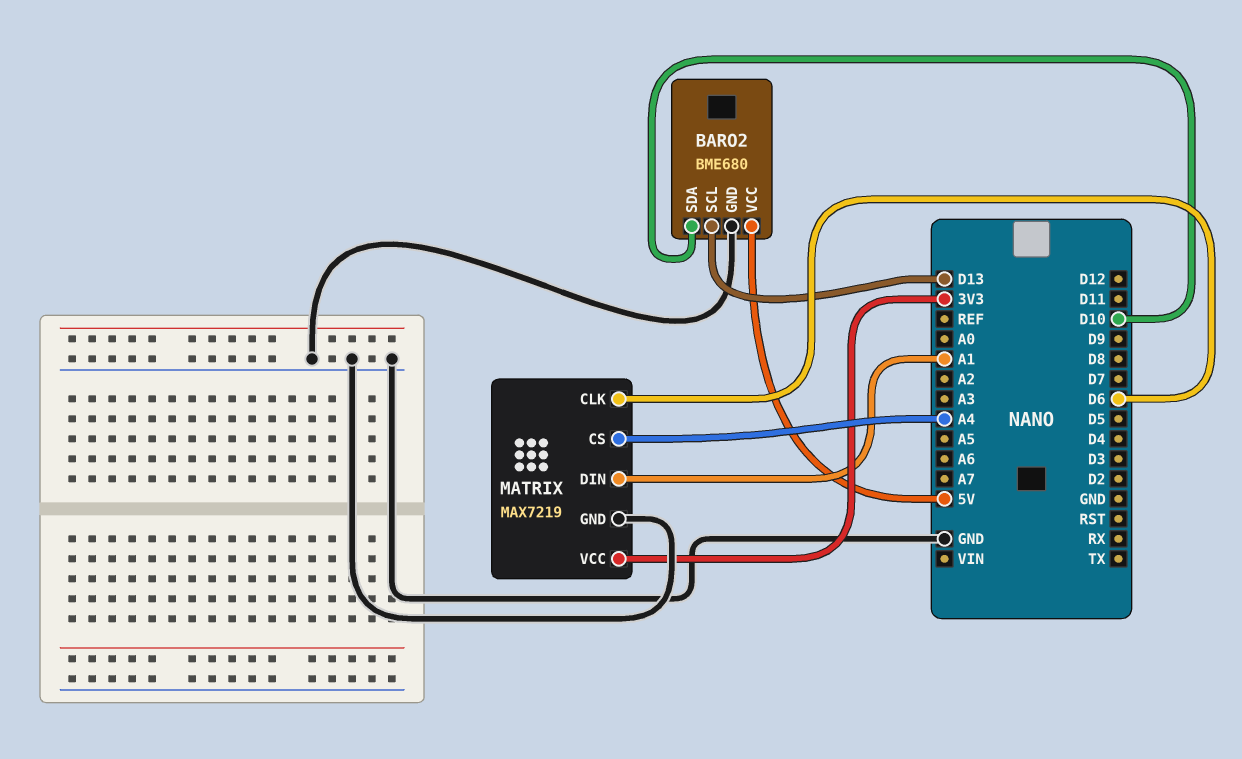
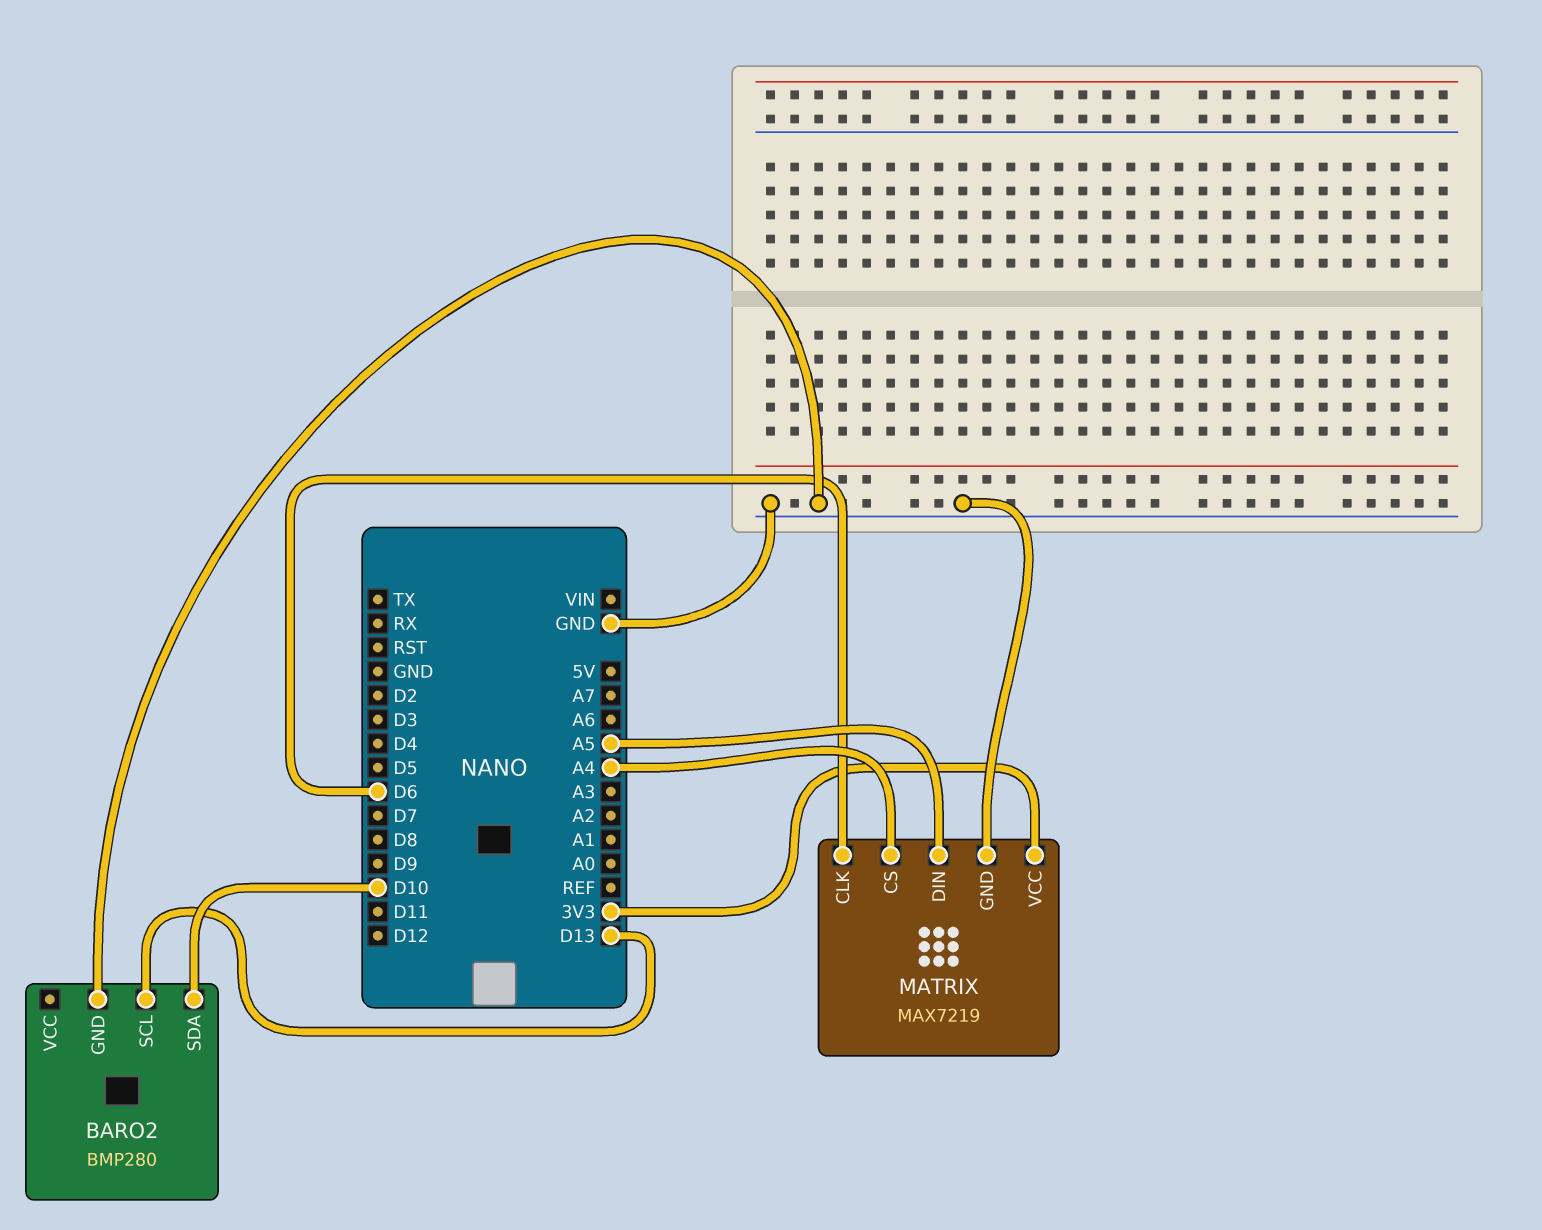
BARO2: BME680 -> BMP280
BARO2 pin VCC: 5V -> none
MATRIX pin DIN: A1 -> A5

